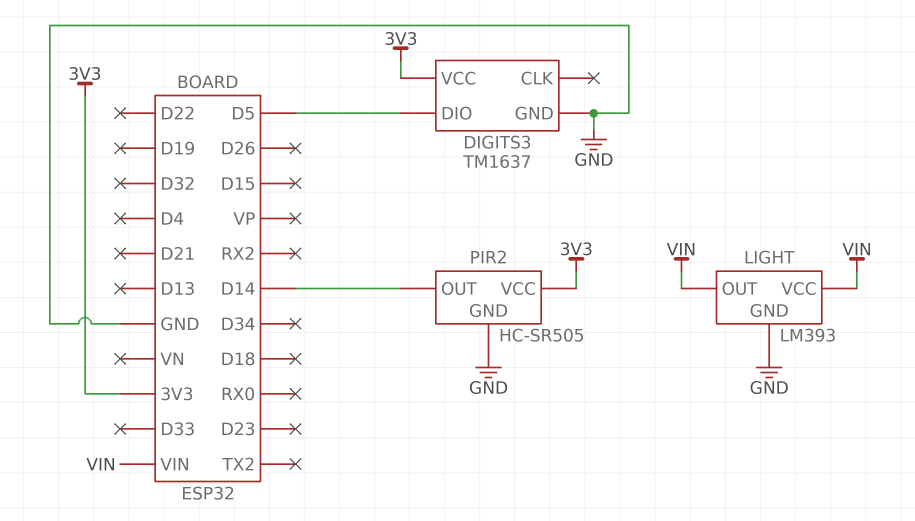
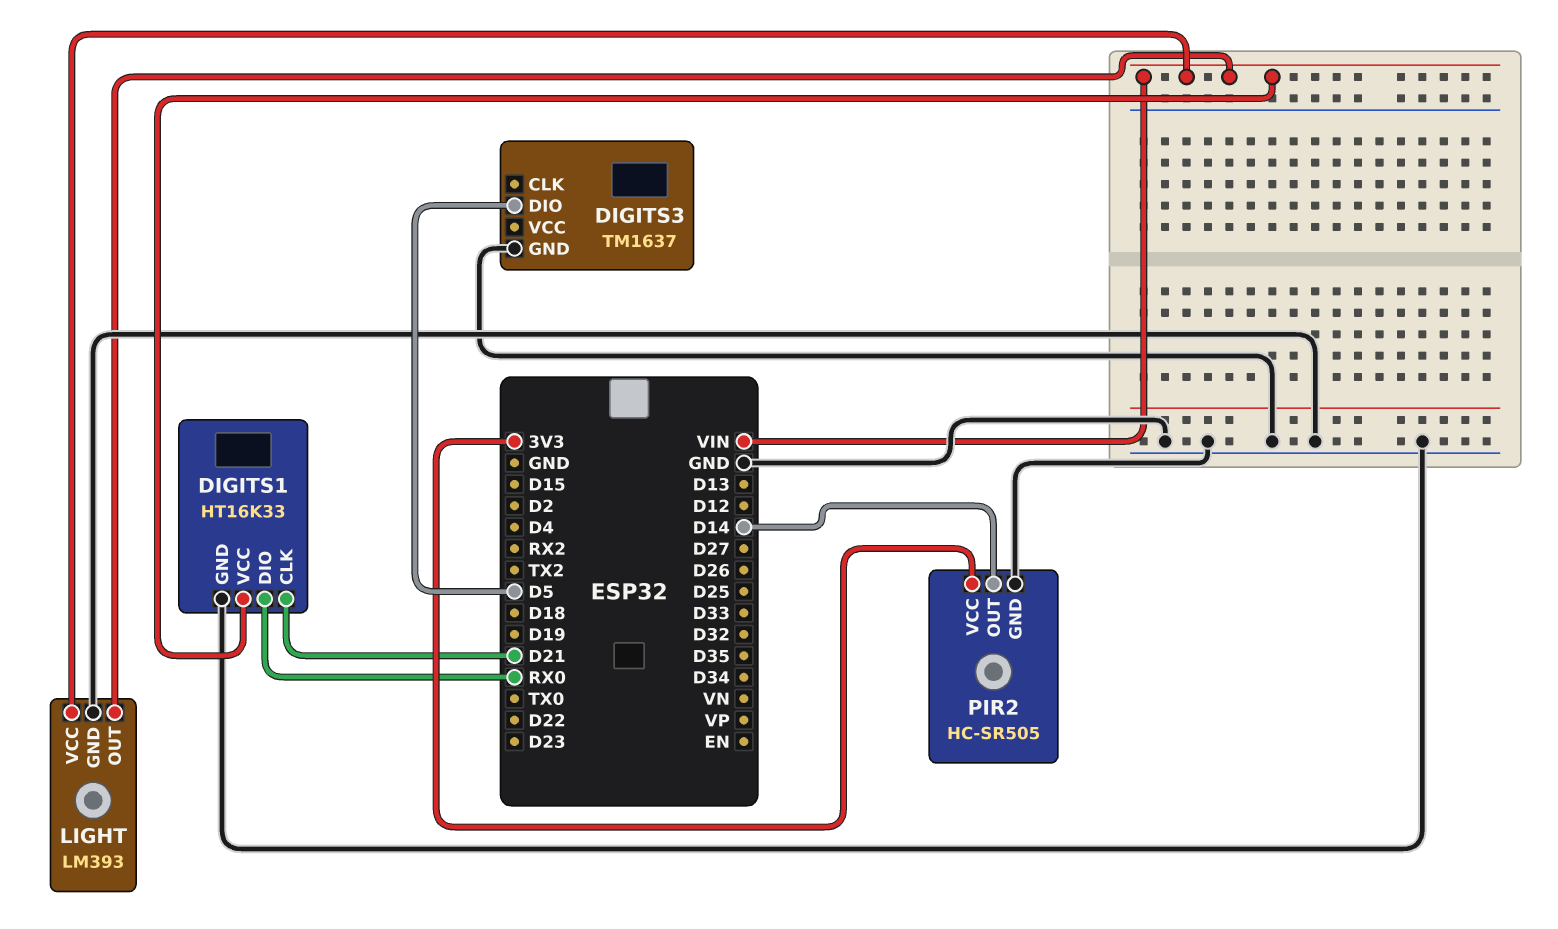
DIGITS1: none -> HT16K33
DIGITS1 pin CLK: none -> D21
DIGITS1 pin DIO: none -> RX0
DIGITS1 pin GND: none -> GND
DIGITS1 pin VCC: none -> VIN
DIGITS3 pin VCC: 3V3 -> none

